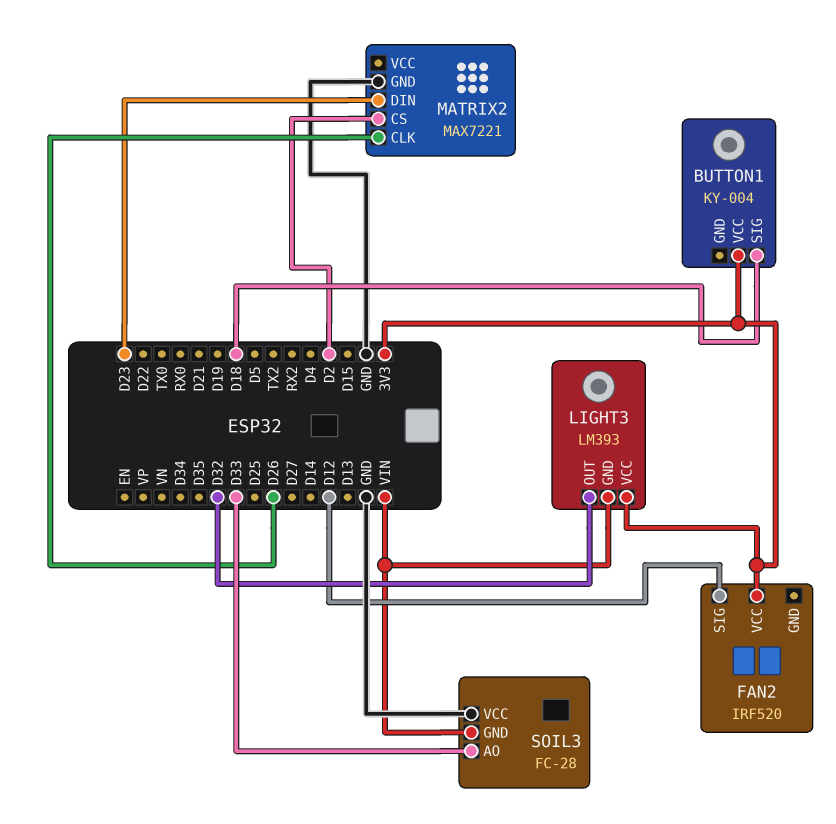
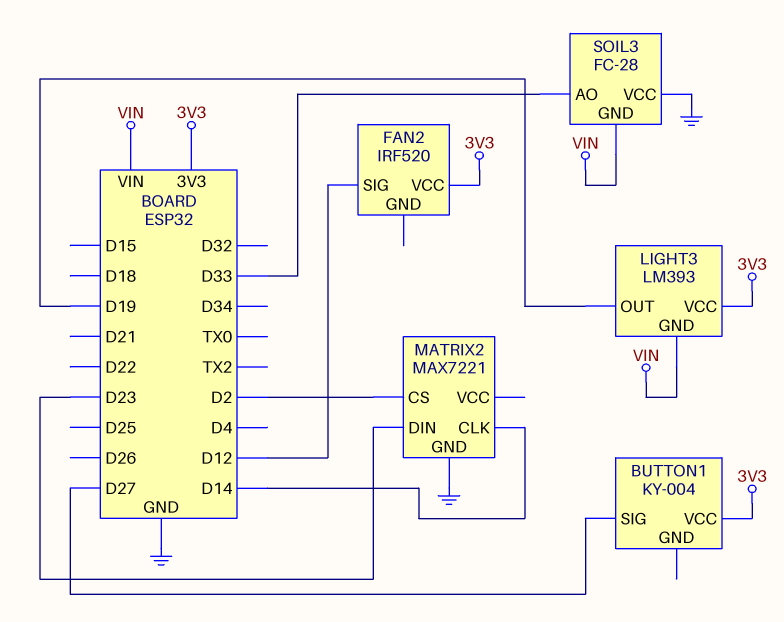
BUTTON1 pin SIG: D18 -> D27
LIGHT3 pin OUT: D32 -> D19
MATRIX2 pin CLK: D26 -> D14

